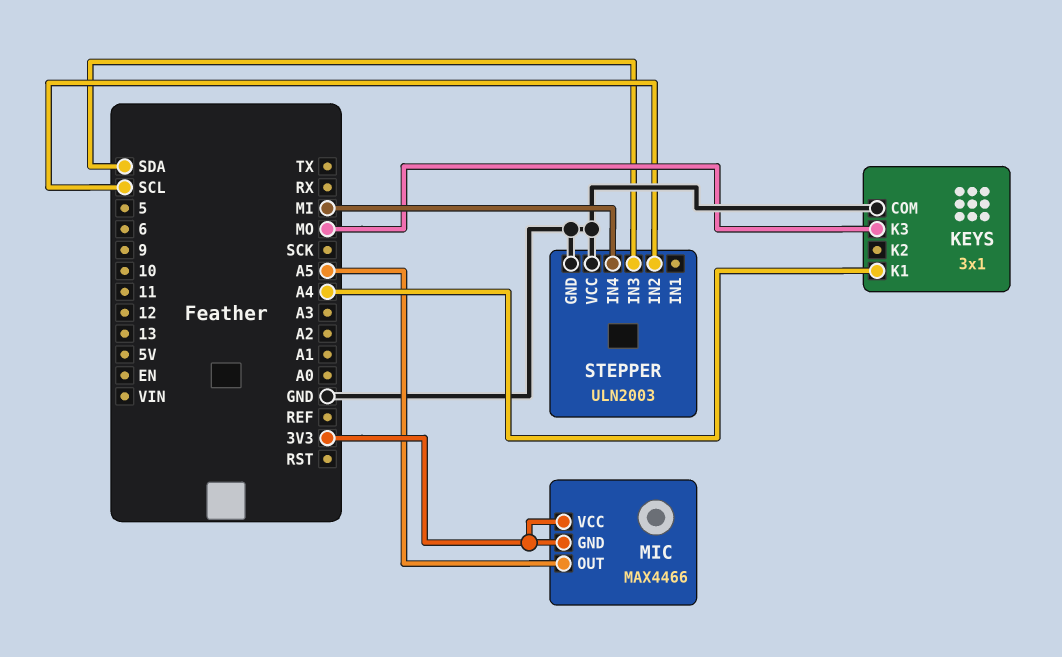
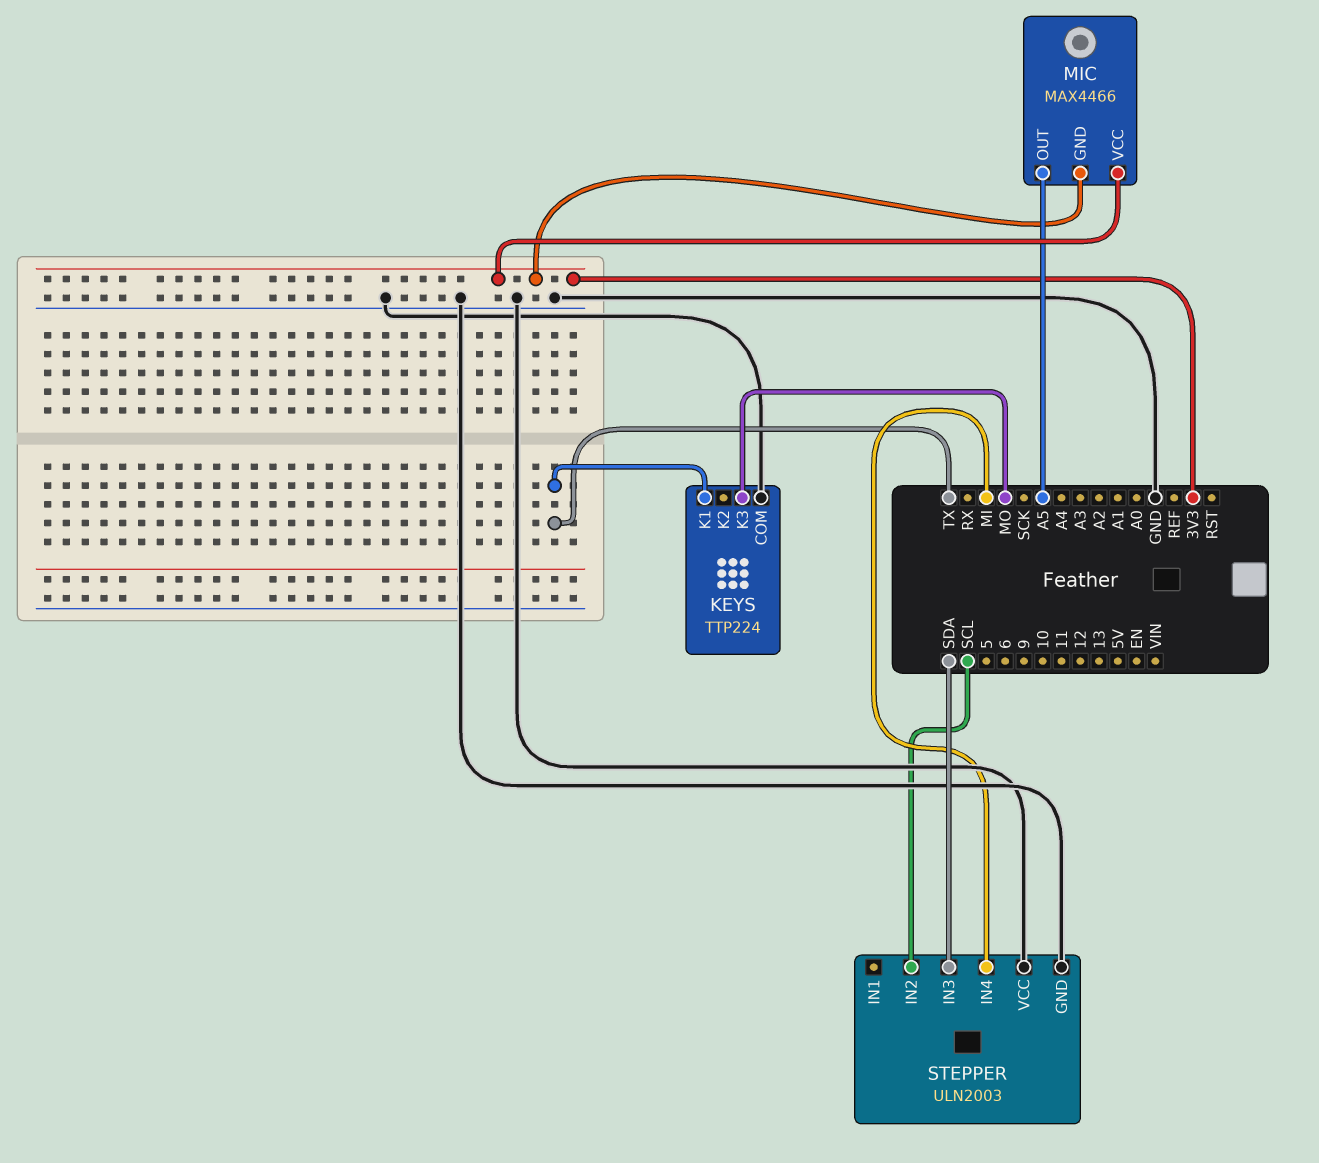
KEYS: 3x1 -> TTP224
KEYS pin K1: A4 -> TX

